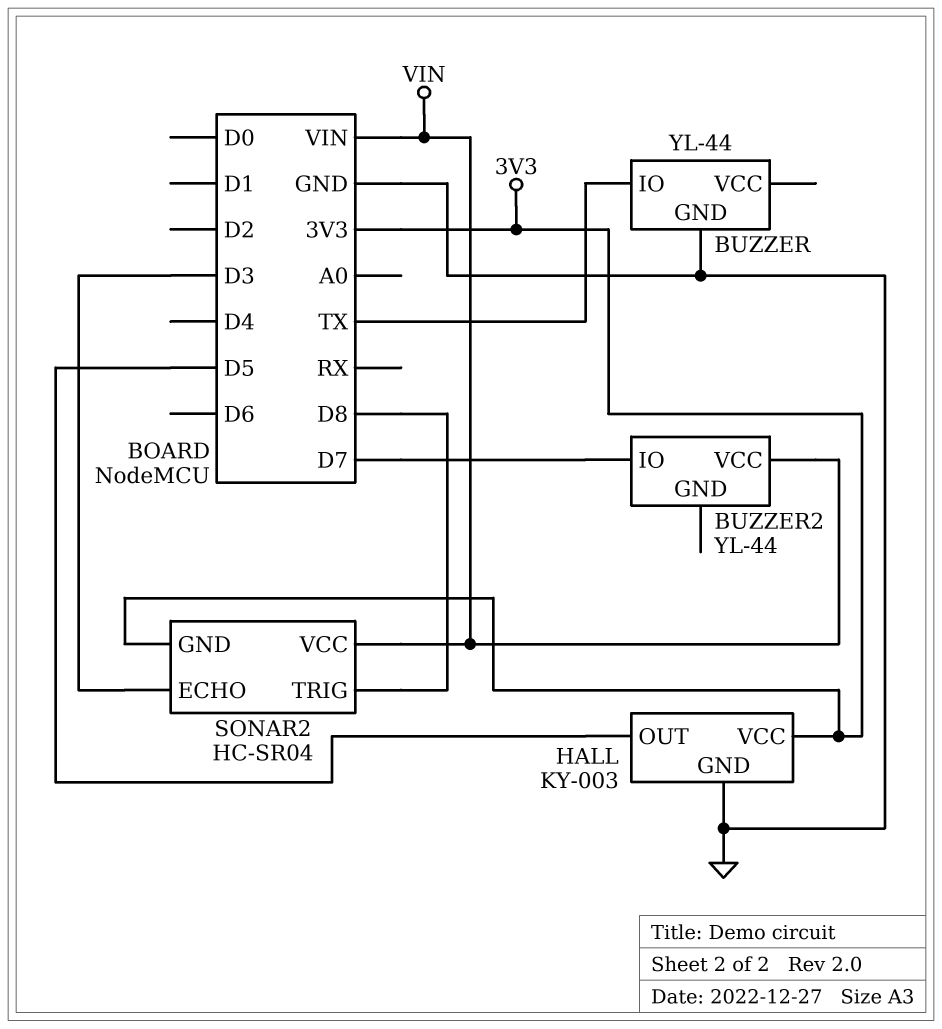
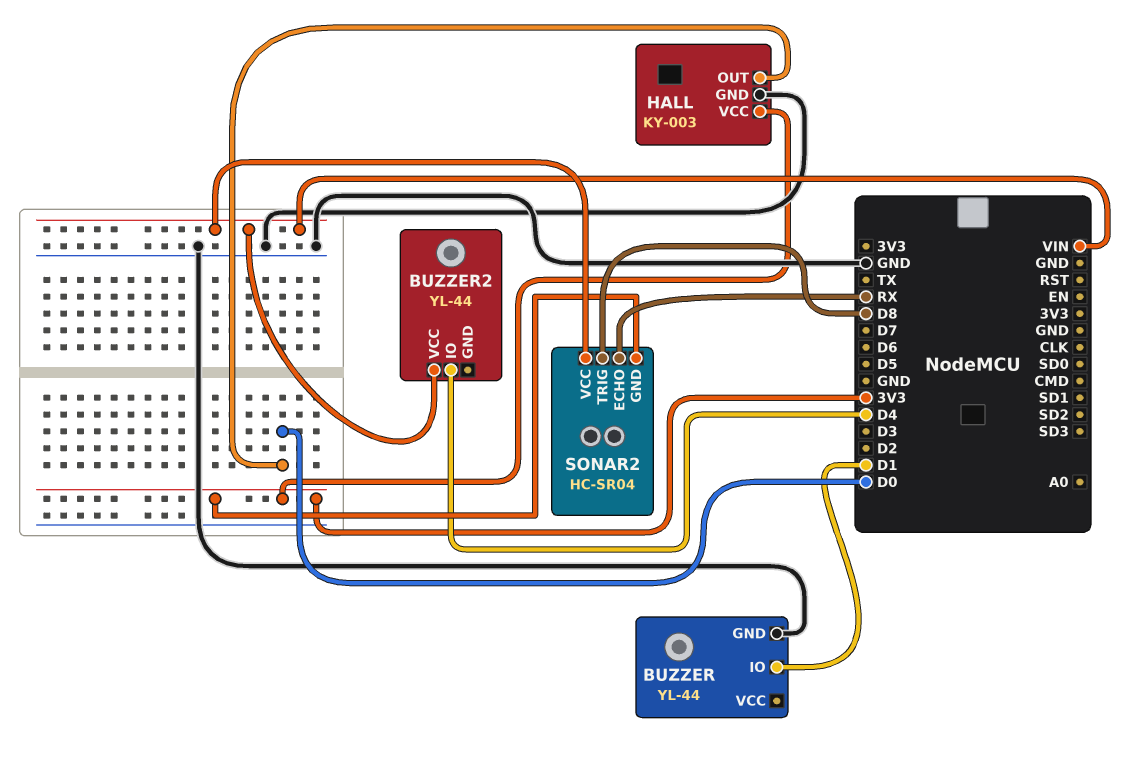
BUZZER pin IO: TX -> D1
BUZZER2 pin IO: D7 -> D4
HALL pin OUT: D5 -> D0
SONAR2 pin ECHO: D3 -> RX

